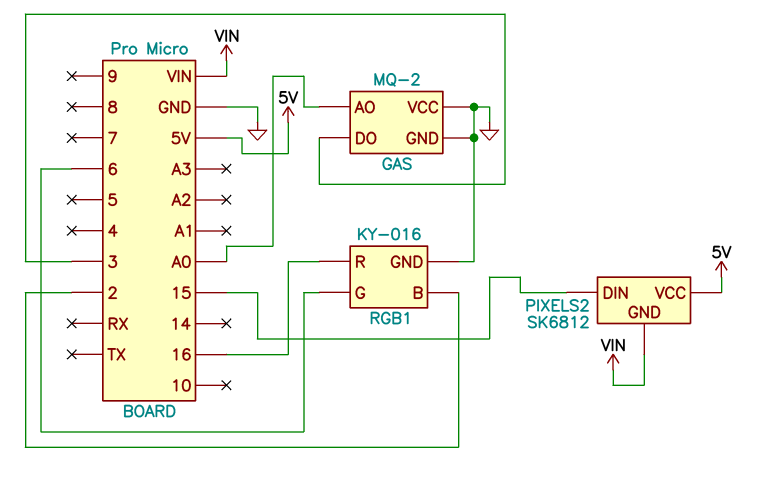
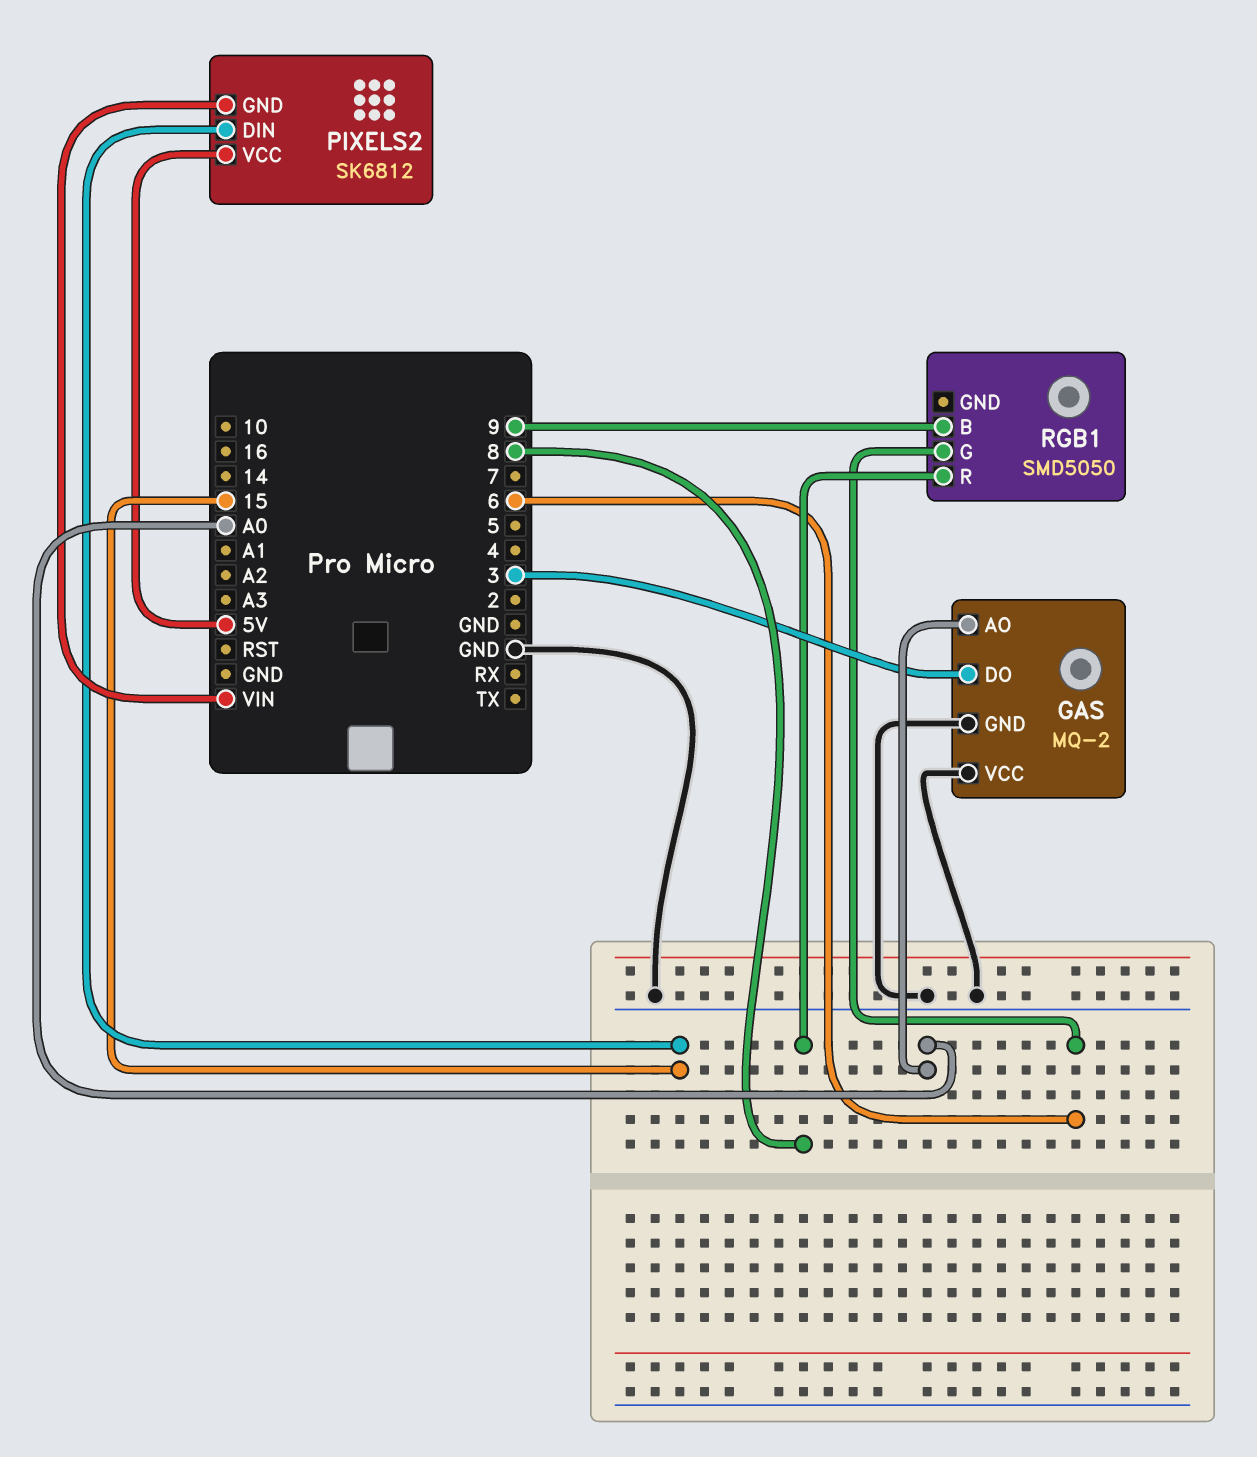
RGB1: KY-016 -> SMD5050
RGB1 pin B: 2 -> 9
RGB1 pin GND: GND -> none
RGB1 pin R: 16 -> 8

